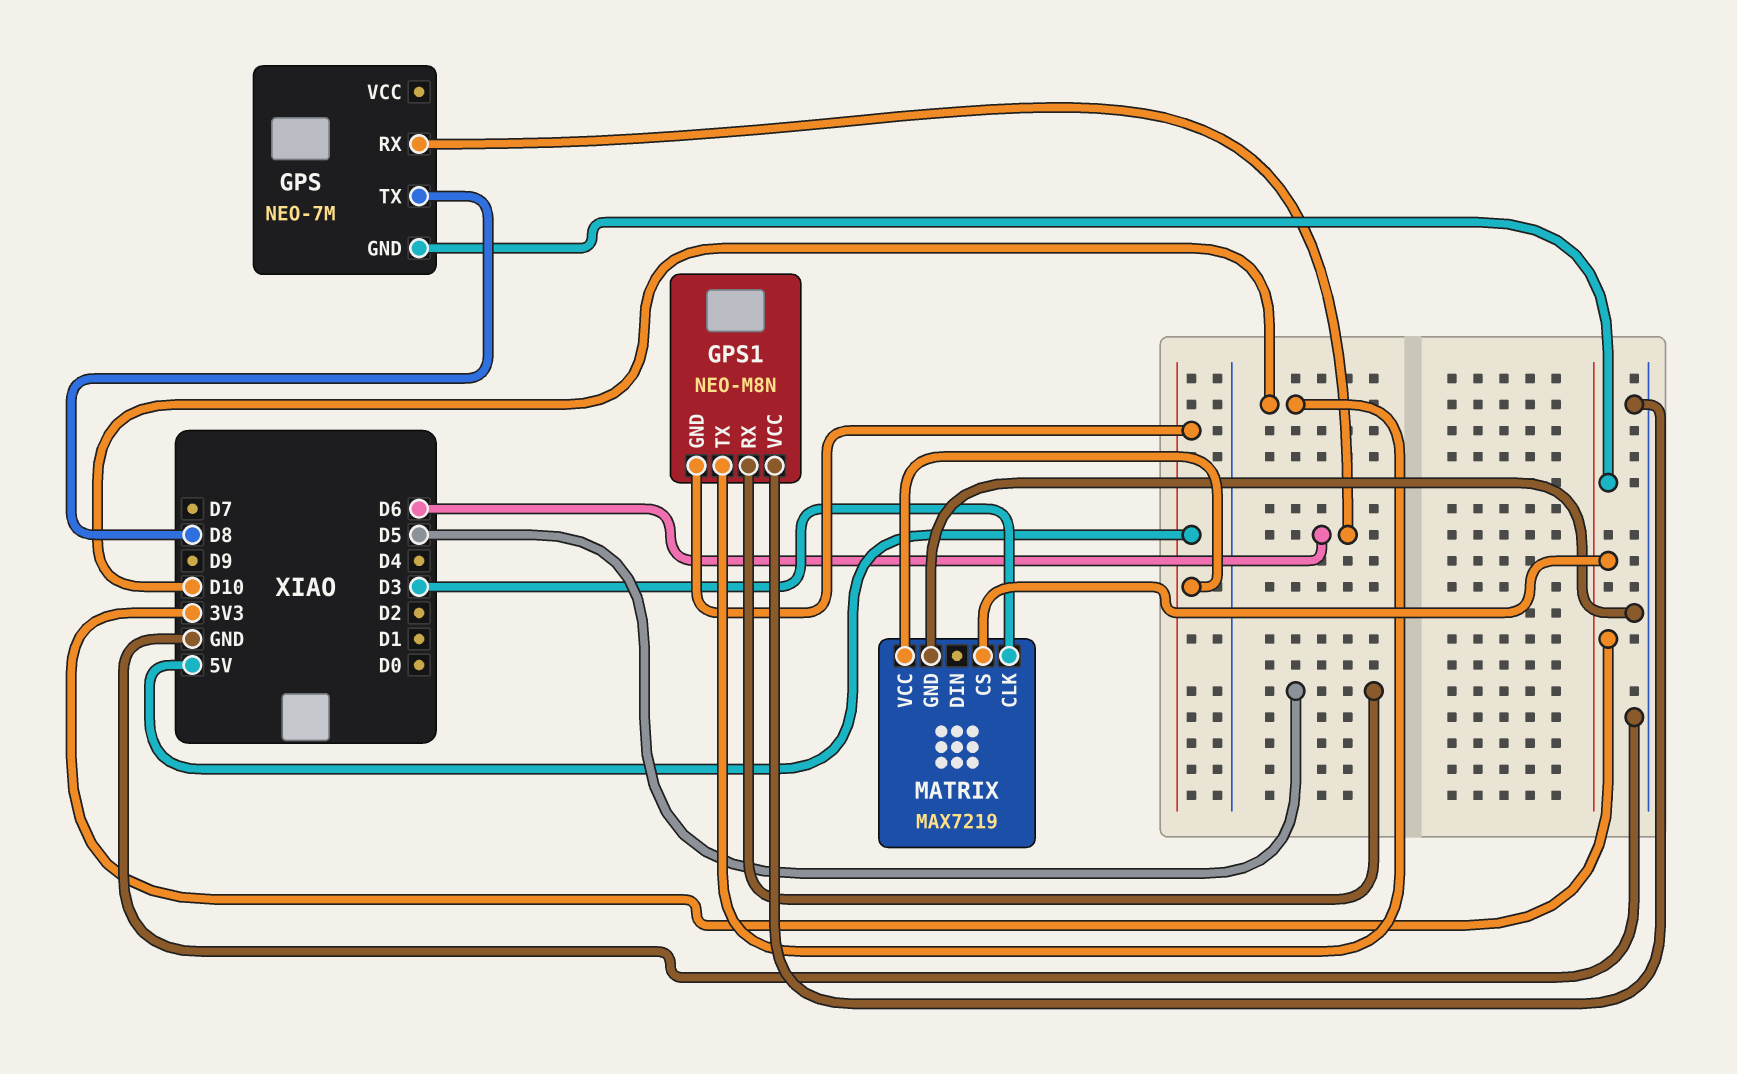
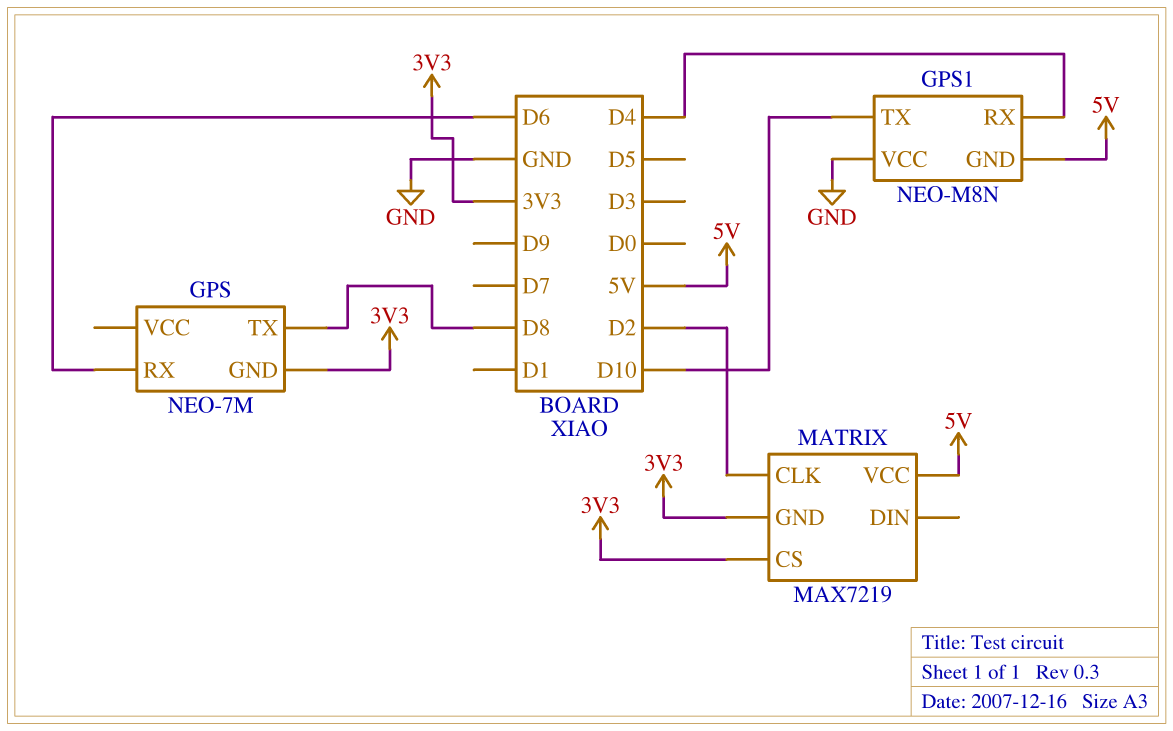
GPS1 pin RX: D5 -> D4
MATRIX pin CLK: D3 -> D2
MATRIX pin GND: GND -> 3V3

